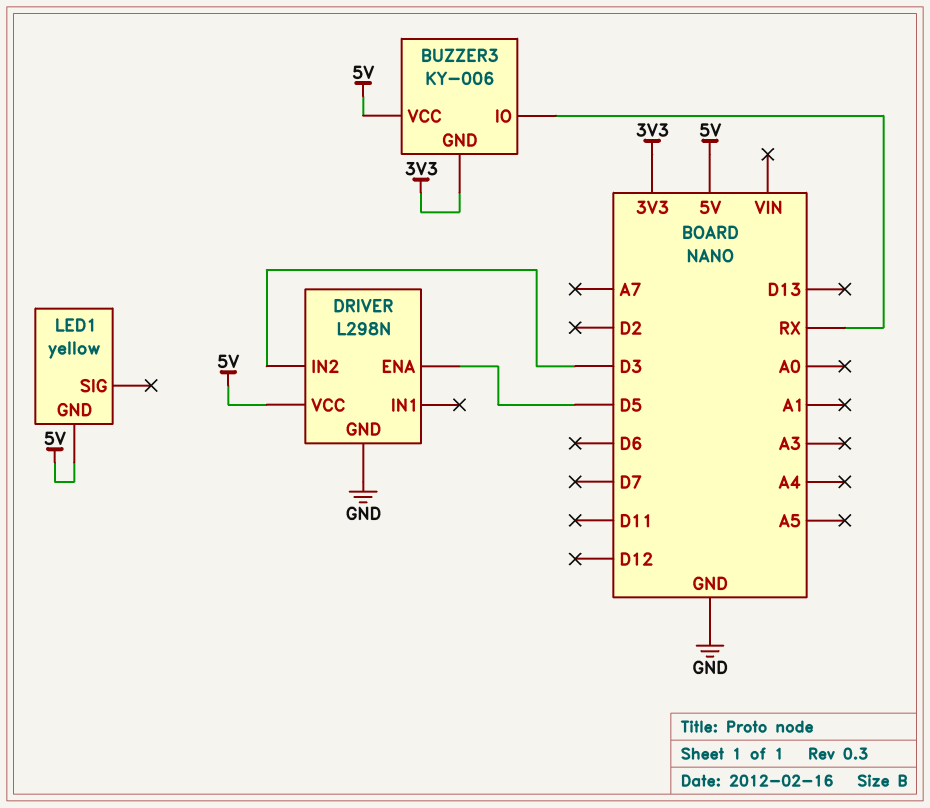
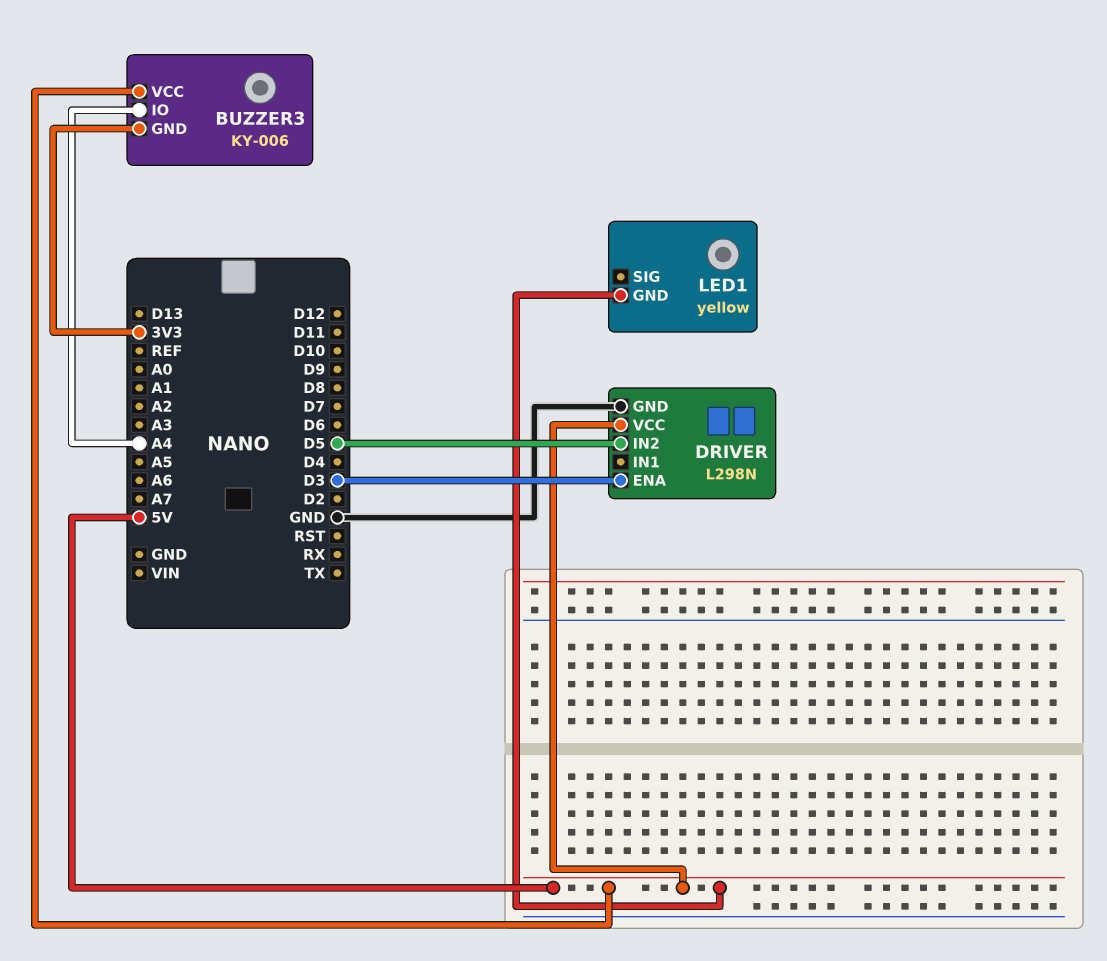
BUZZER3 pin IO: RX -> A4
DRIVER pin ENA: D5 -> D3
DRIVER pin IN2: D3 -> D5

